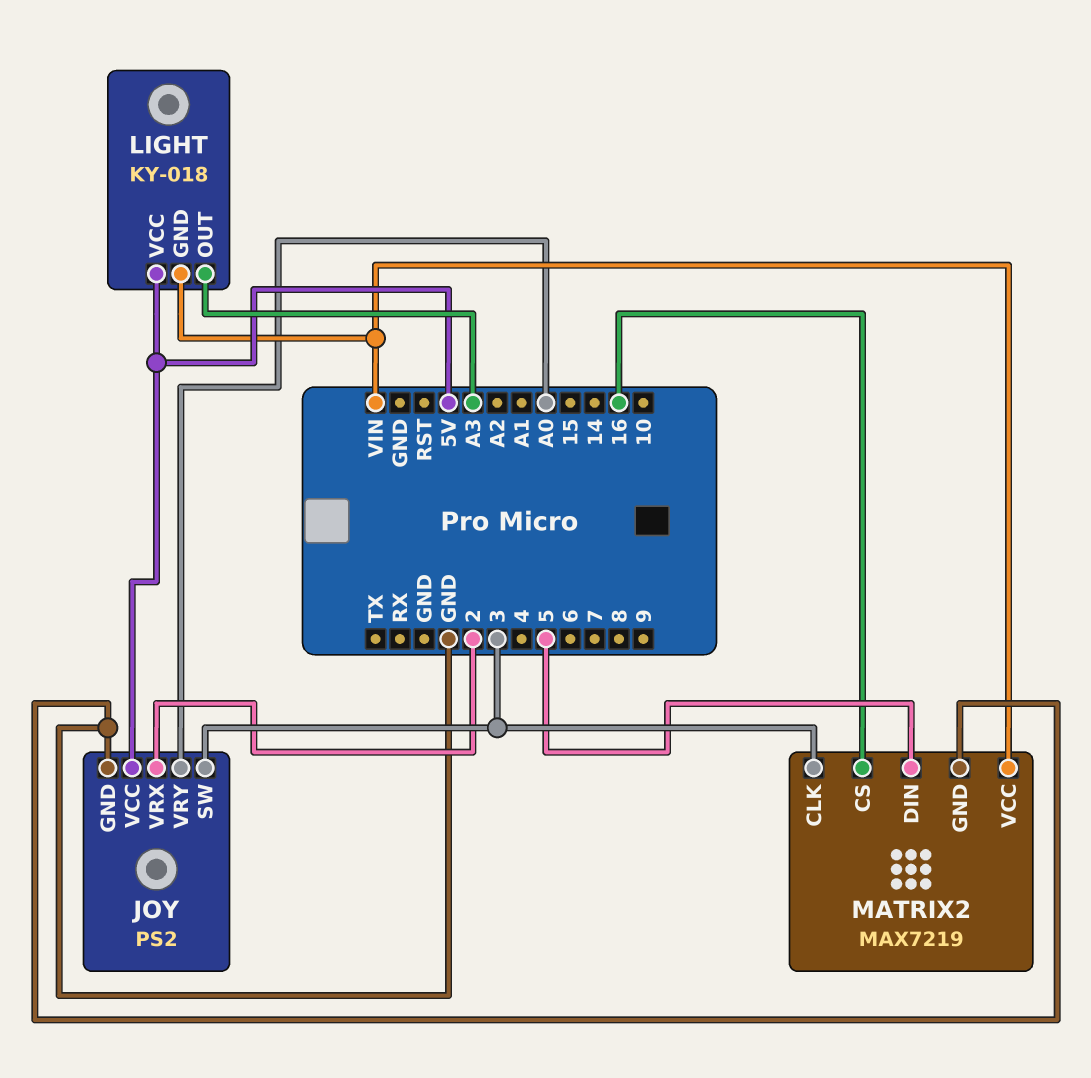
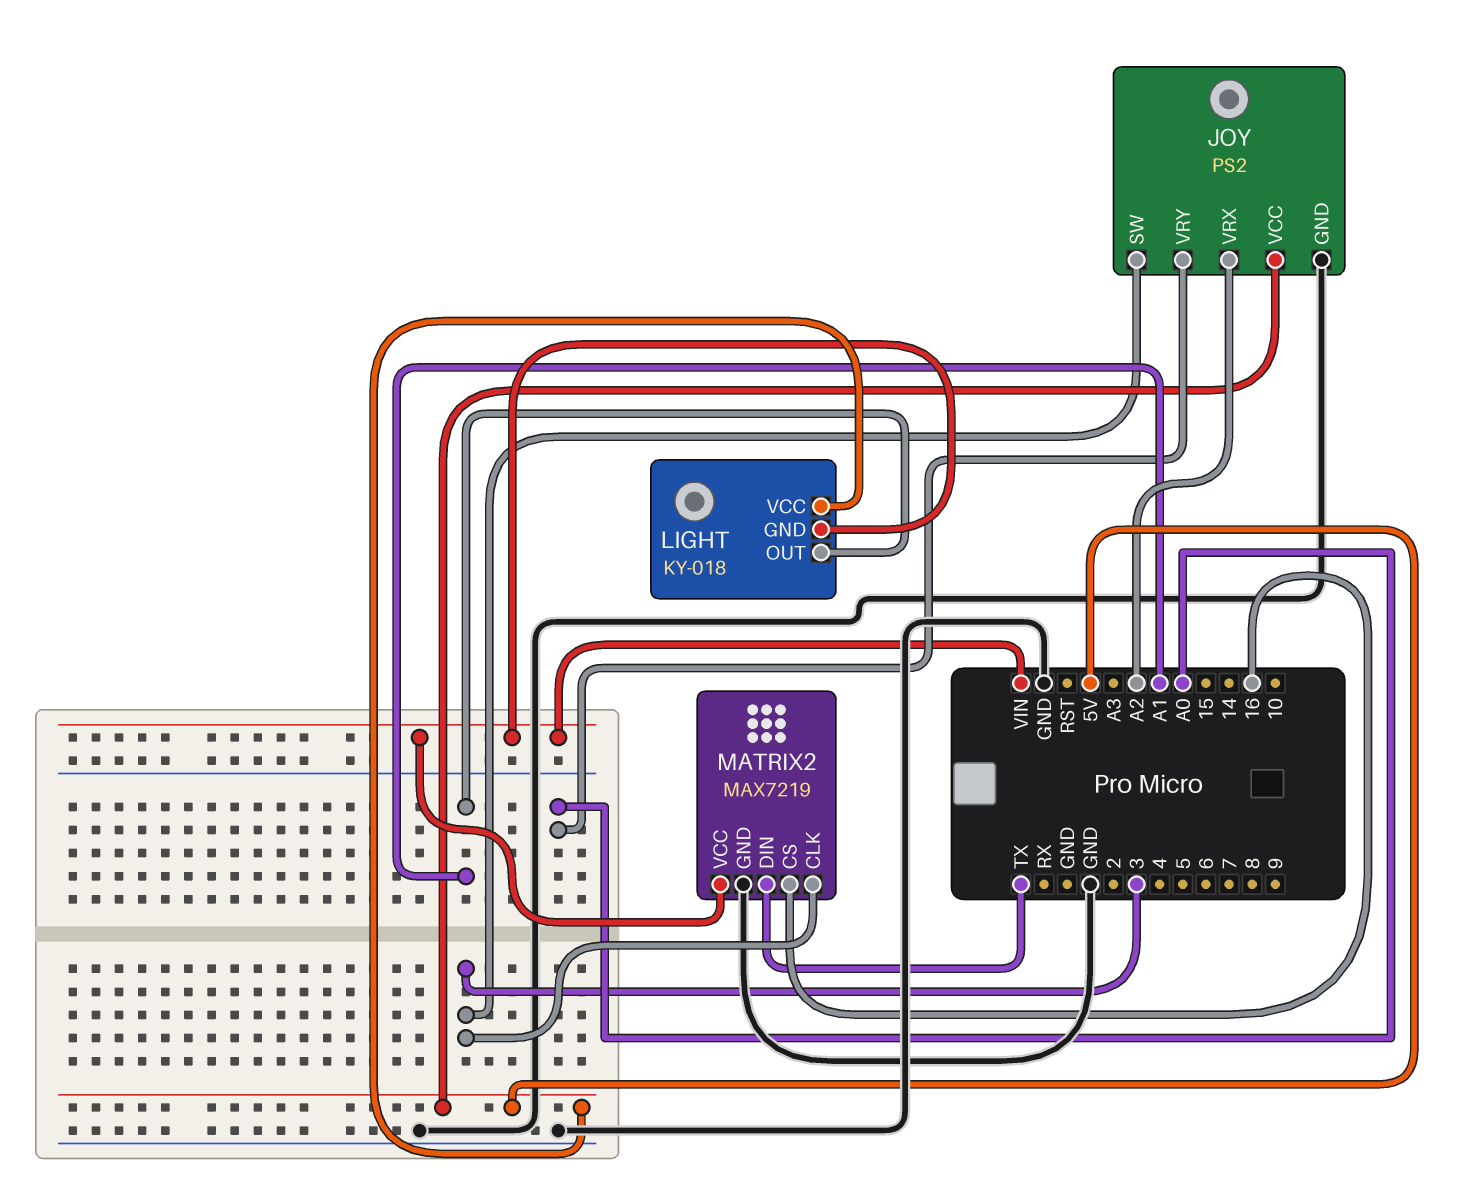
JOY pin VRX: 2 -> A2
LIGHT pin OUT: A3 -> A1
MATRIX2 pin DIN: 5 -> TX

